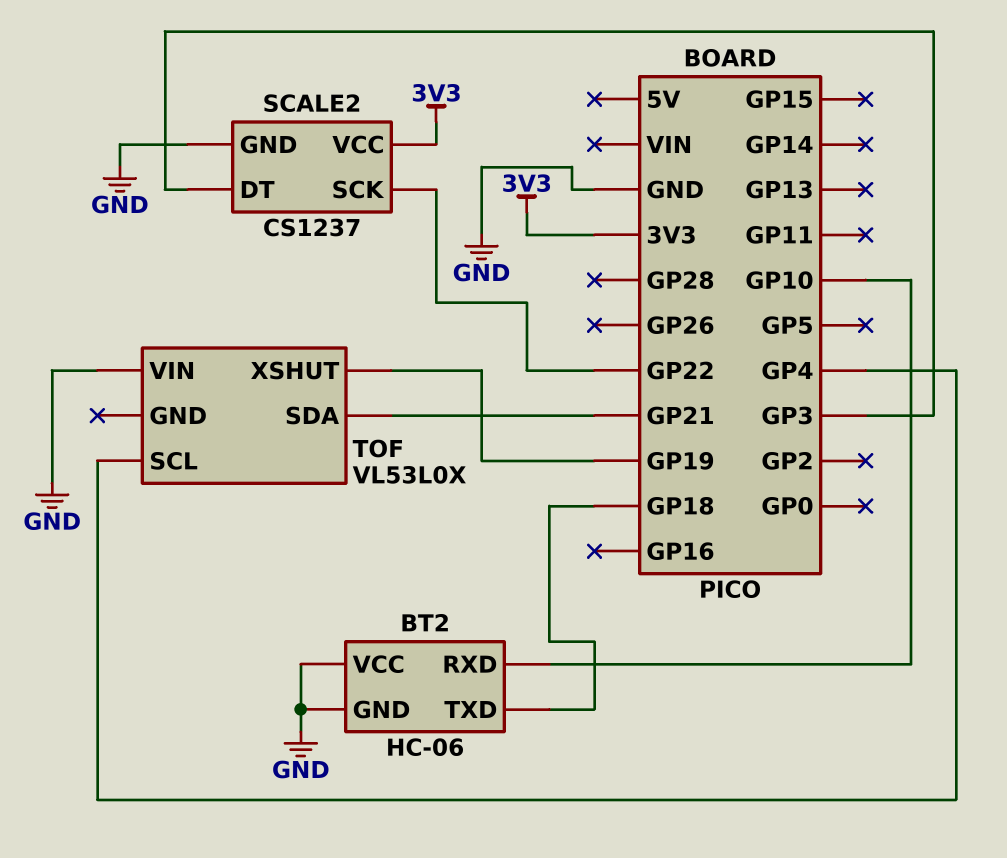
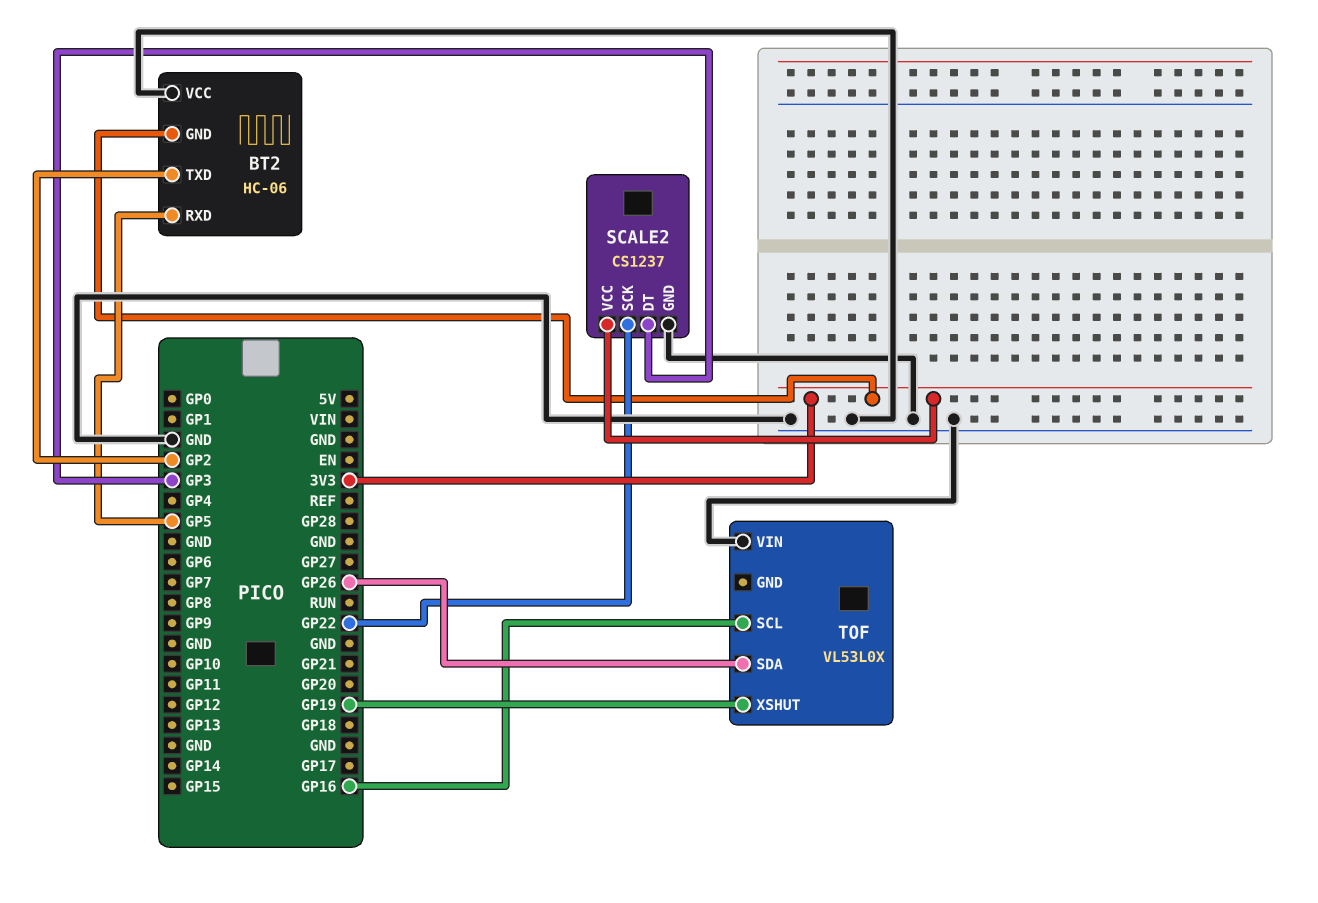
BT2 pin GND: GND -> 3V3
BT2 pin RXD: GP10 -> GP5
BT2 pin TXD: GP18 -> GP2
TOF pin SCL: GP4 -> GP16
TOF pin SDA: GP21 -> GP26

